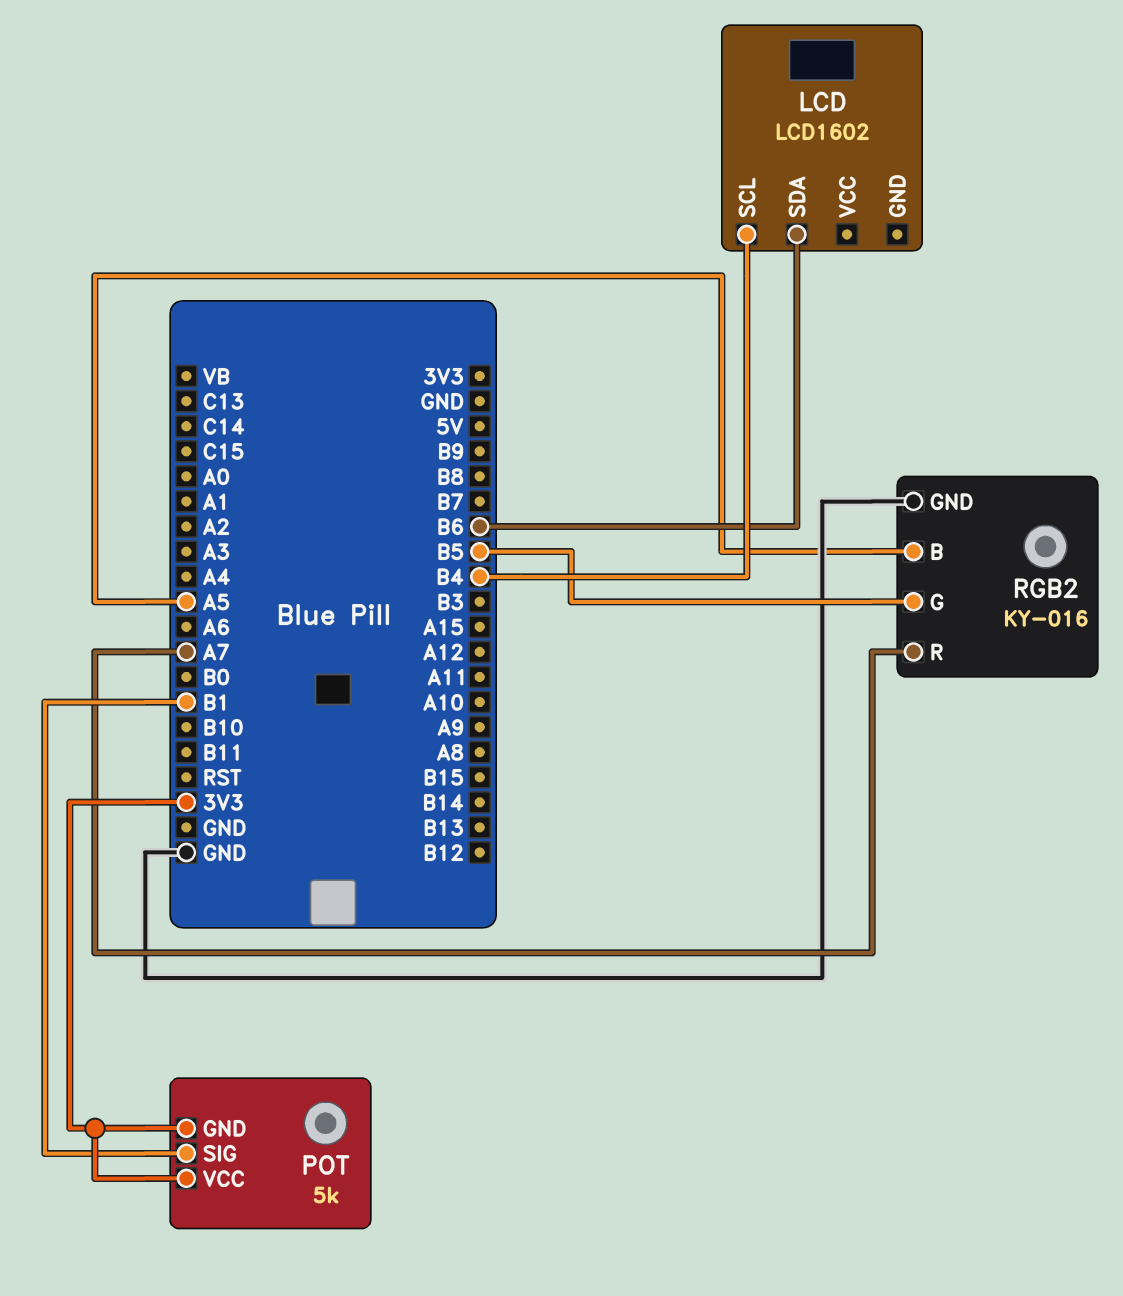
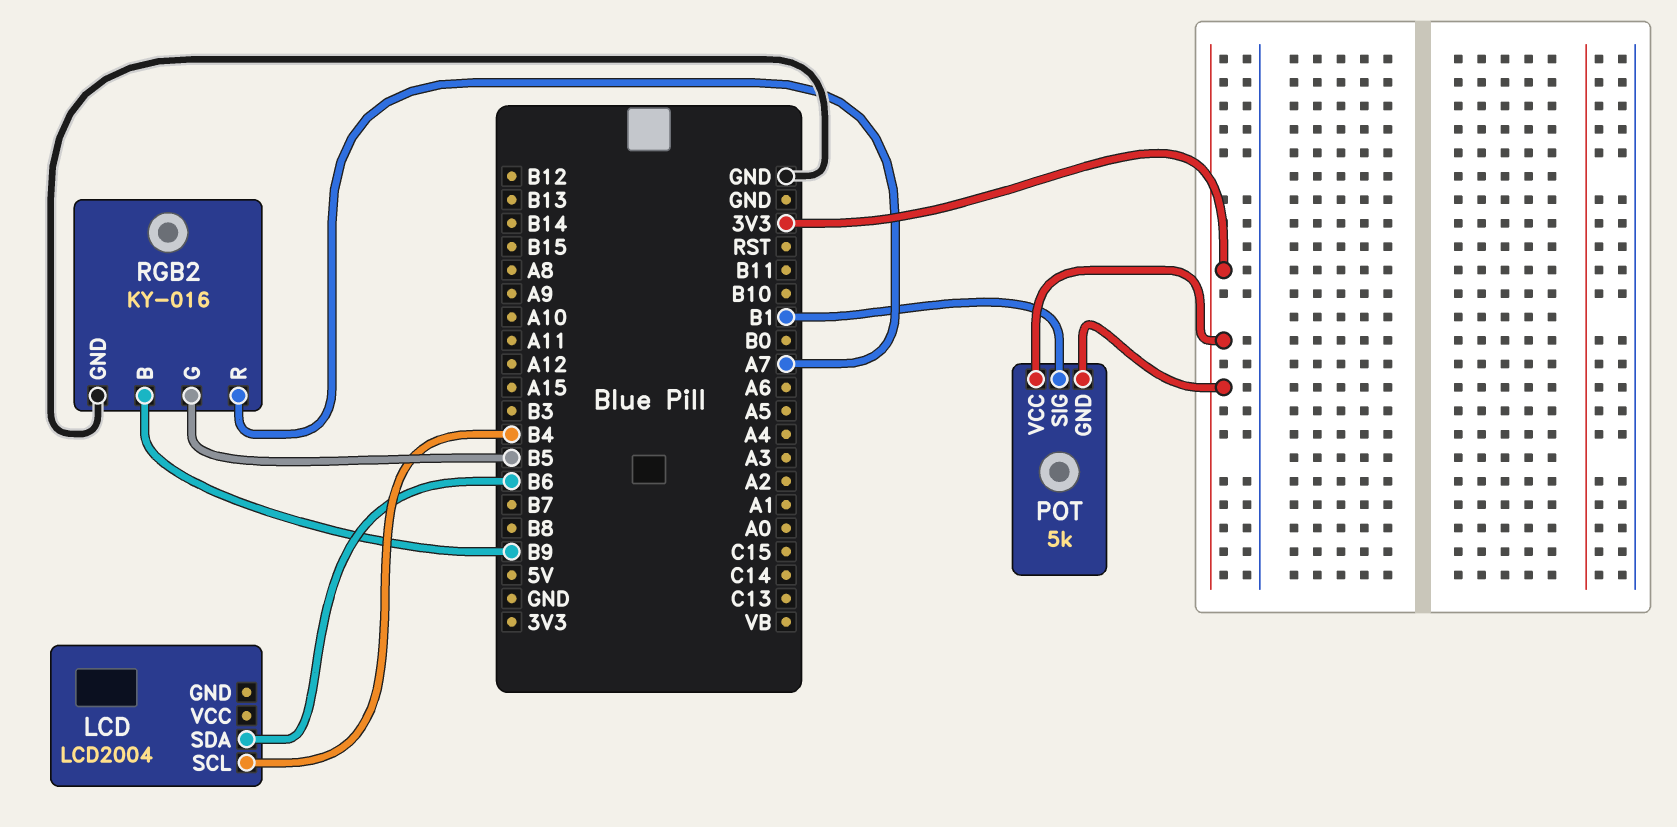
LCD: LCD1602 -> LCD2004
RGB2 pin B: A5 -> B9

